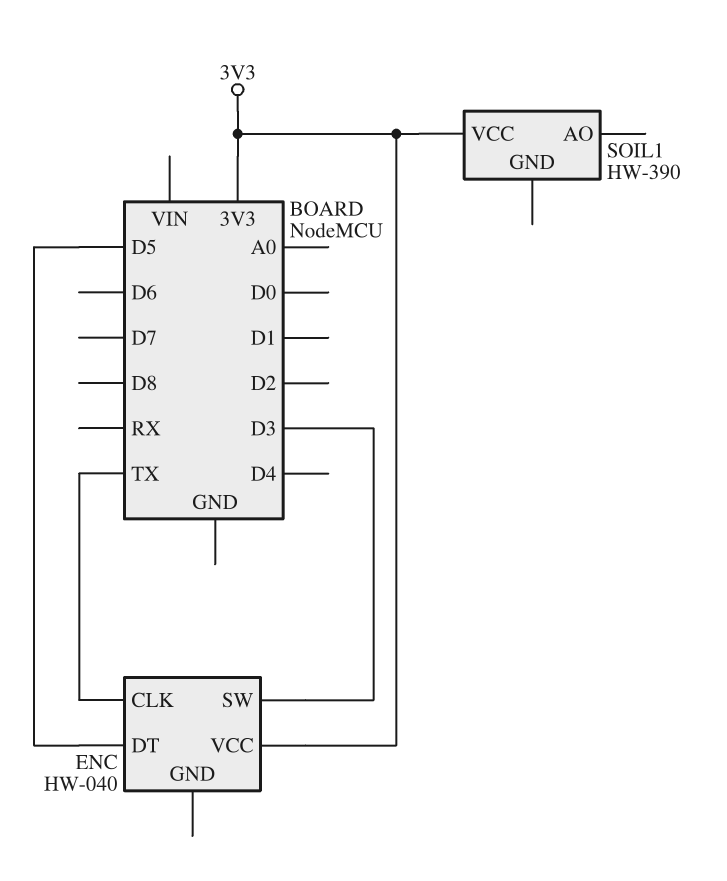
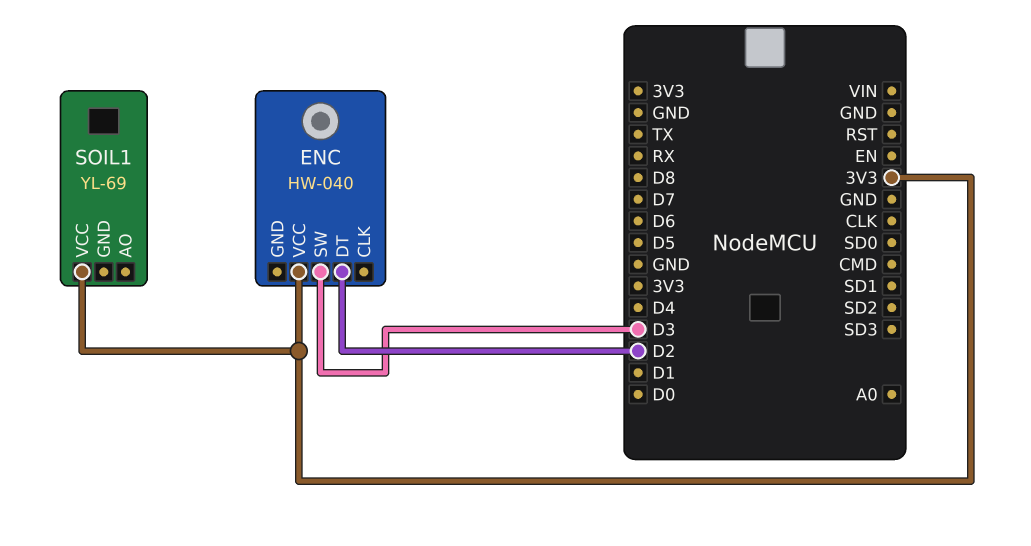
ENC pin CLK: TX -> none
ENC pin DT: D5 -> D2
SOIL1: HW-390 -> YL-69

